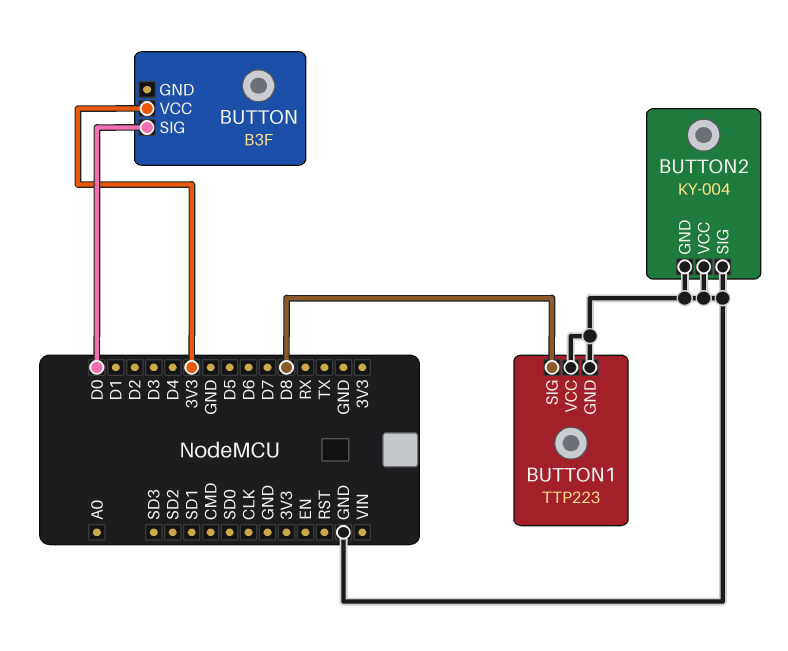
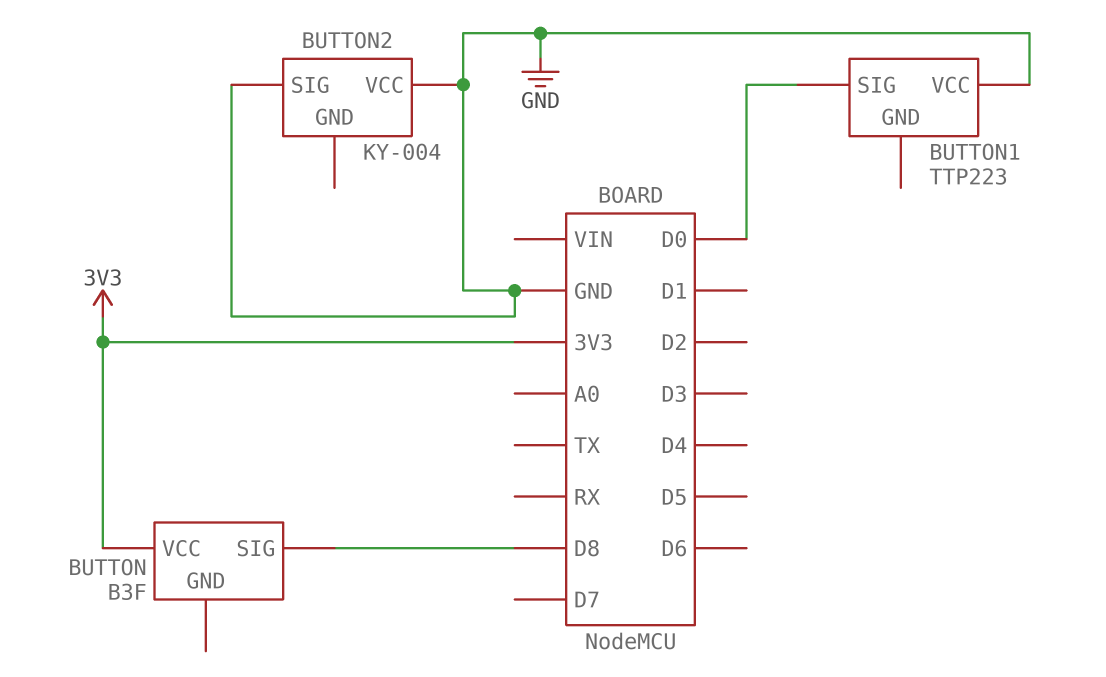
BUTTON pin SIG: D0 -> D8
BUTTON1 pin GND: GND -> none
BUTTON1 pin SIG: D8 -> D0
BUTTON2 pin GND: GND -> none

